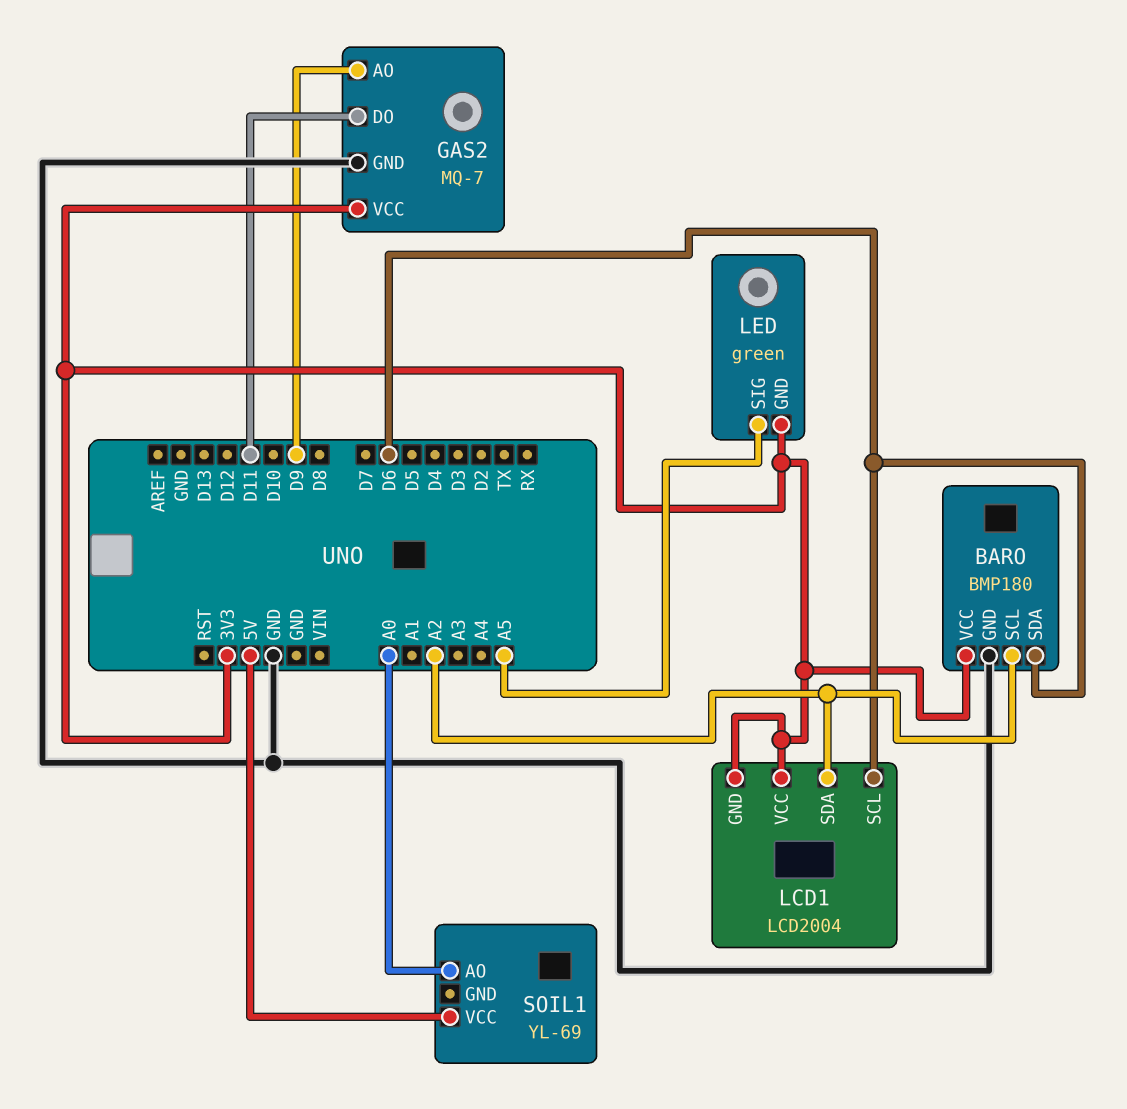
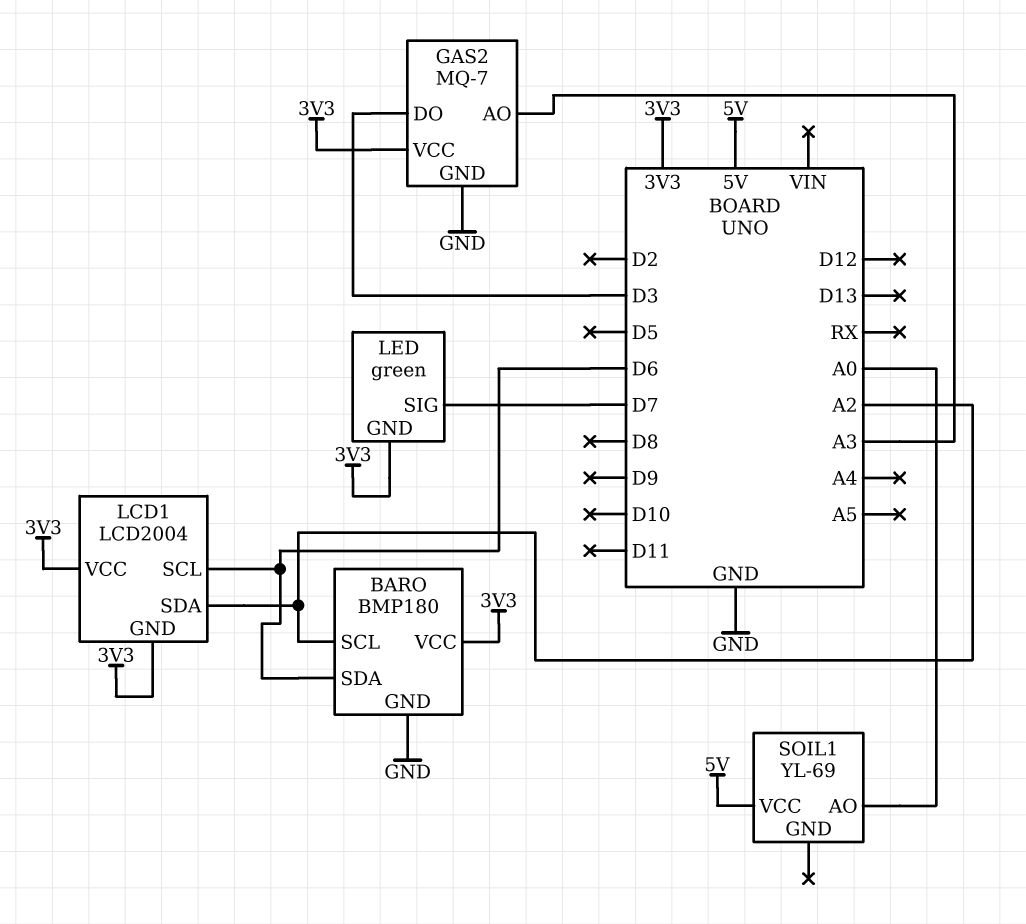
GAS2 pin AO: D9 -> A3
GAS2 pin DO: D11 -> D3
LED pin SIG: A5 -> D7

